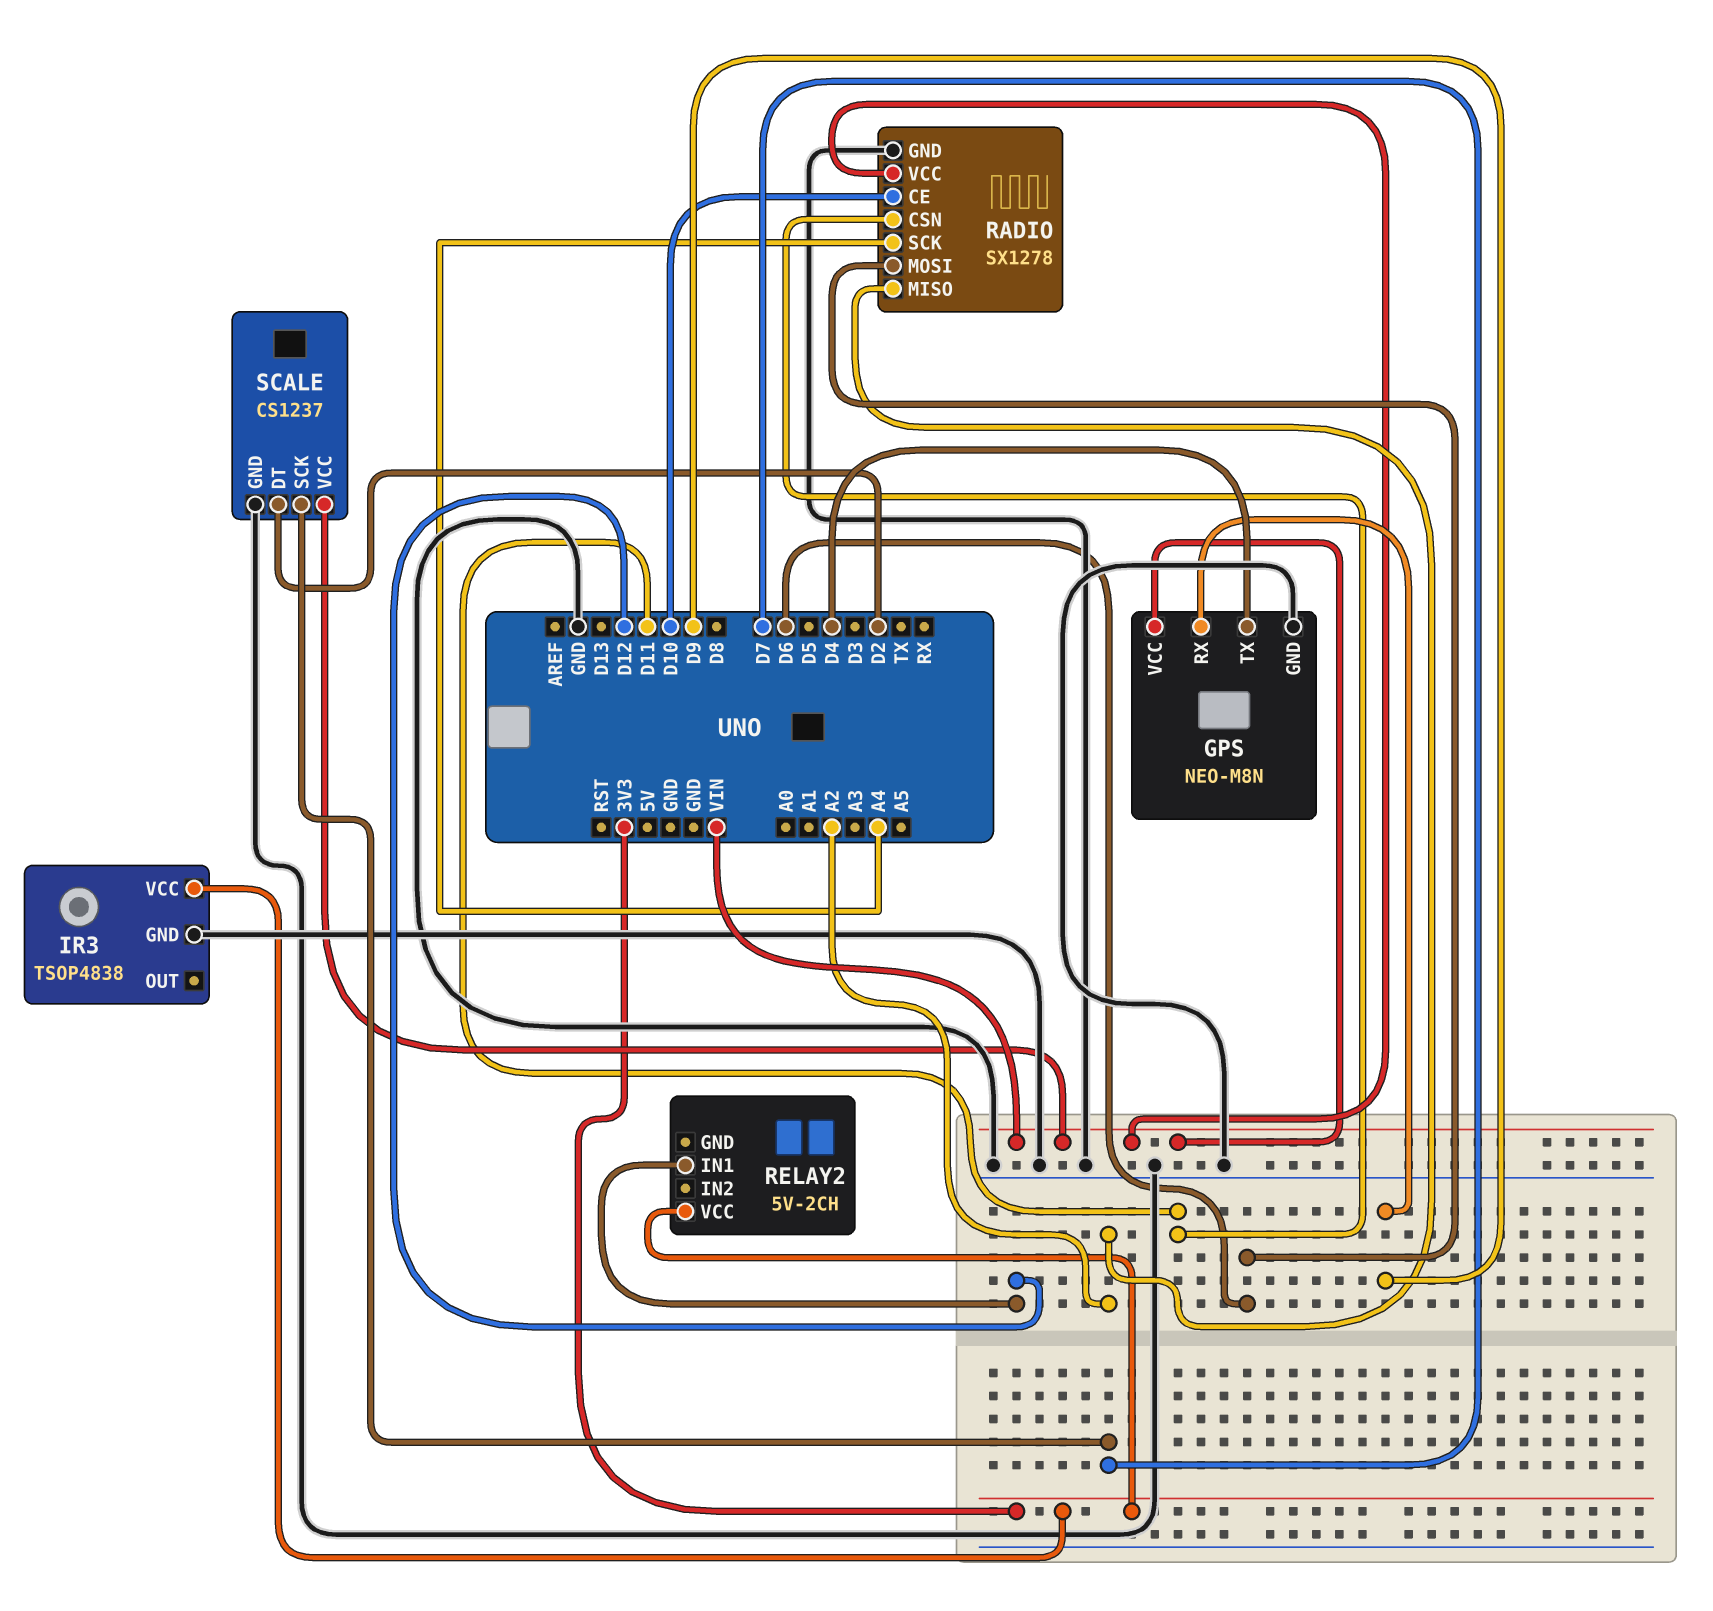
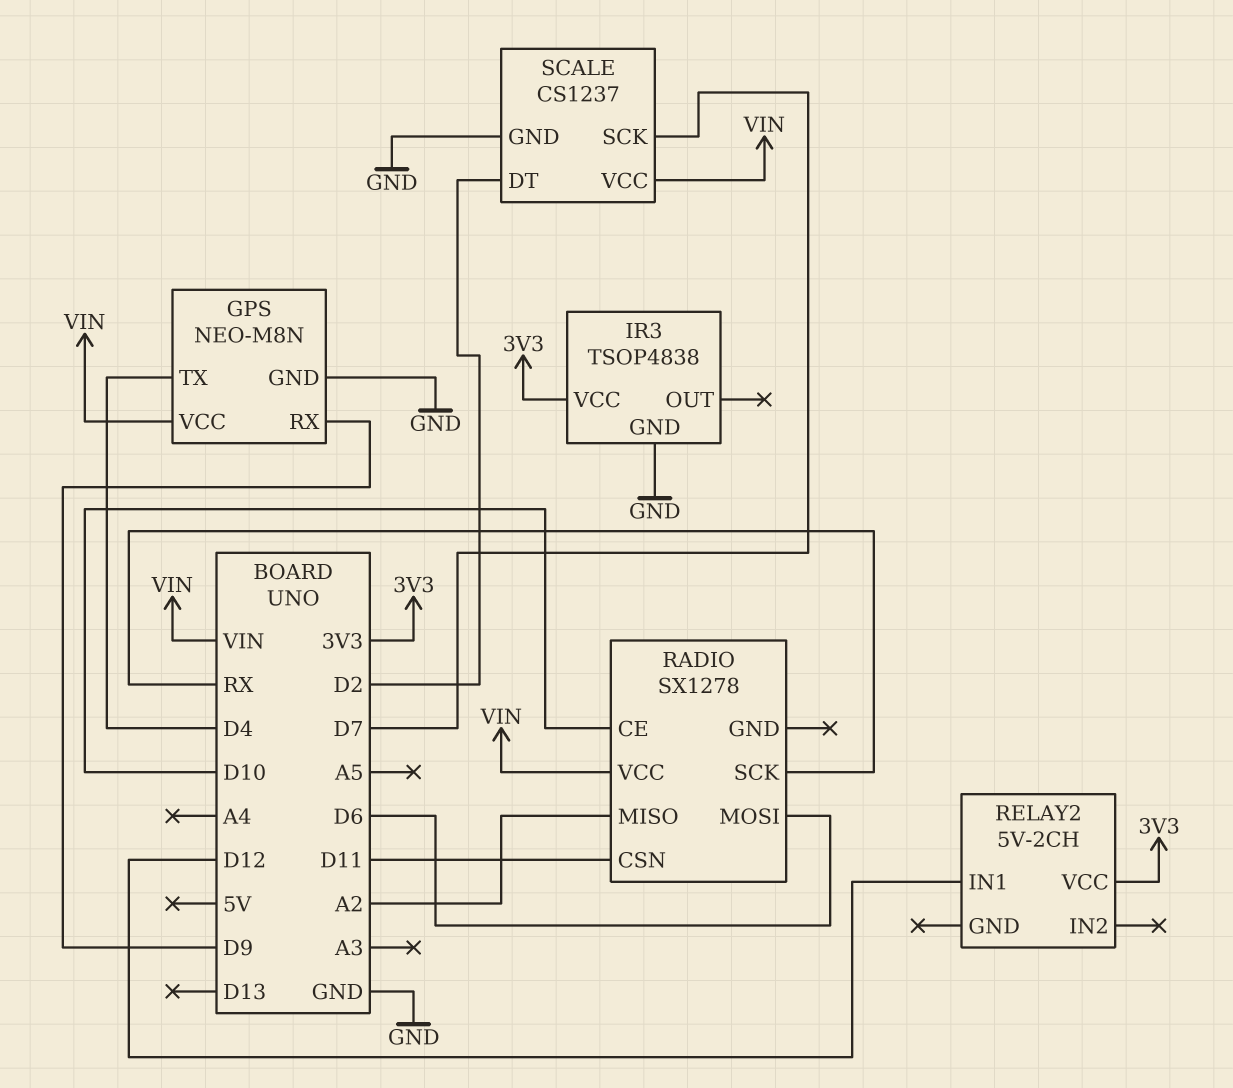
RADIO pin GND: GND -> none
RADIO pin SCK: A4 -> RX

